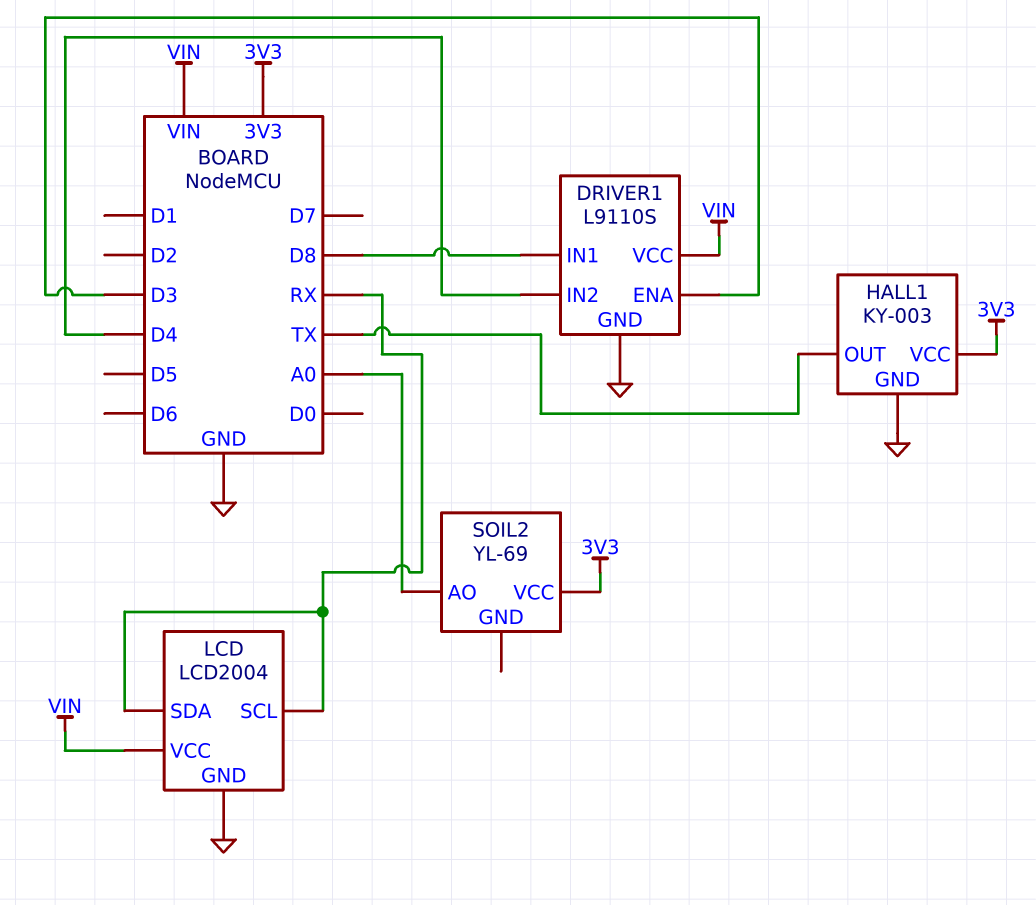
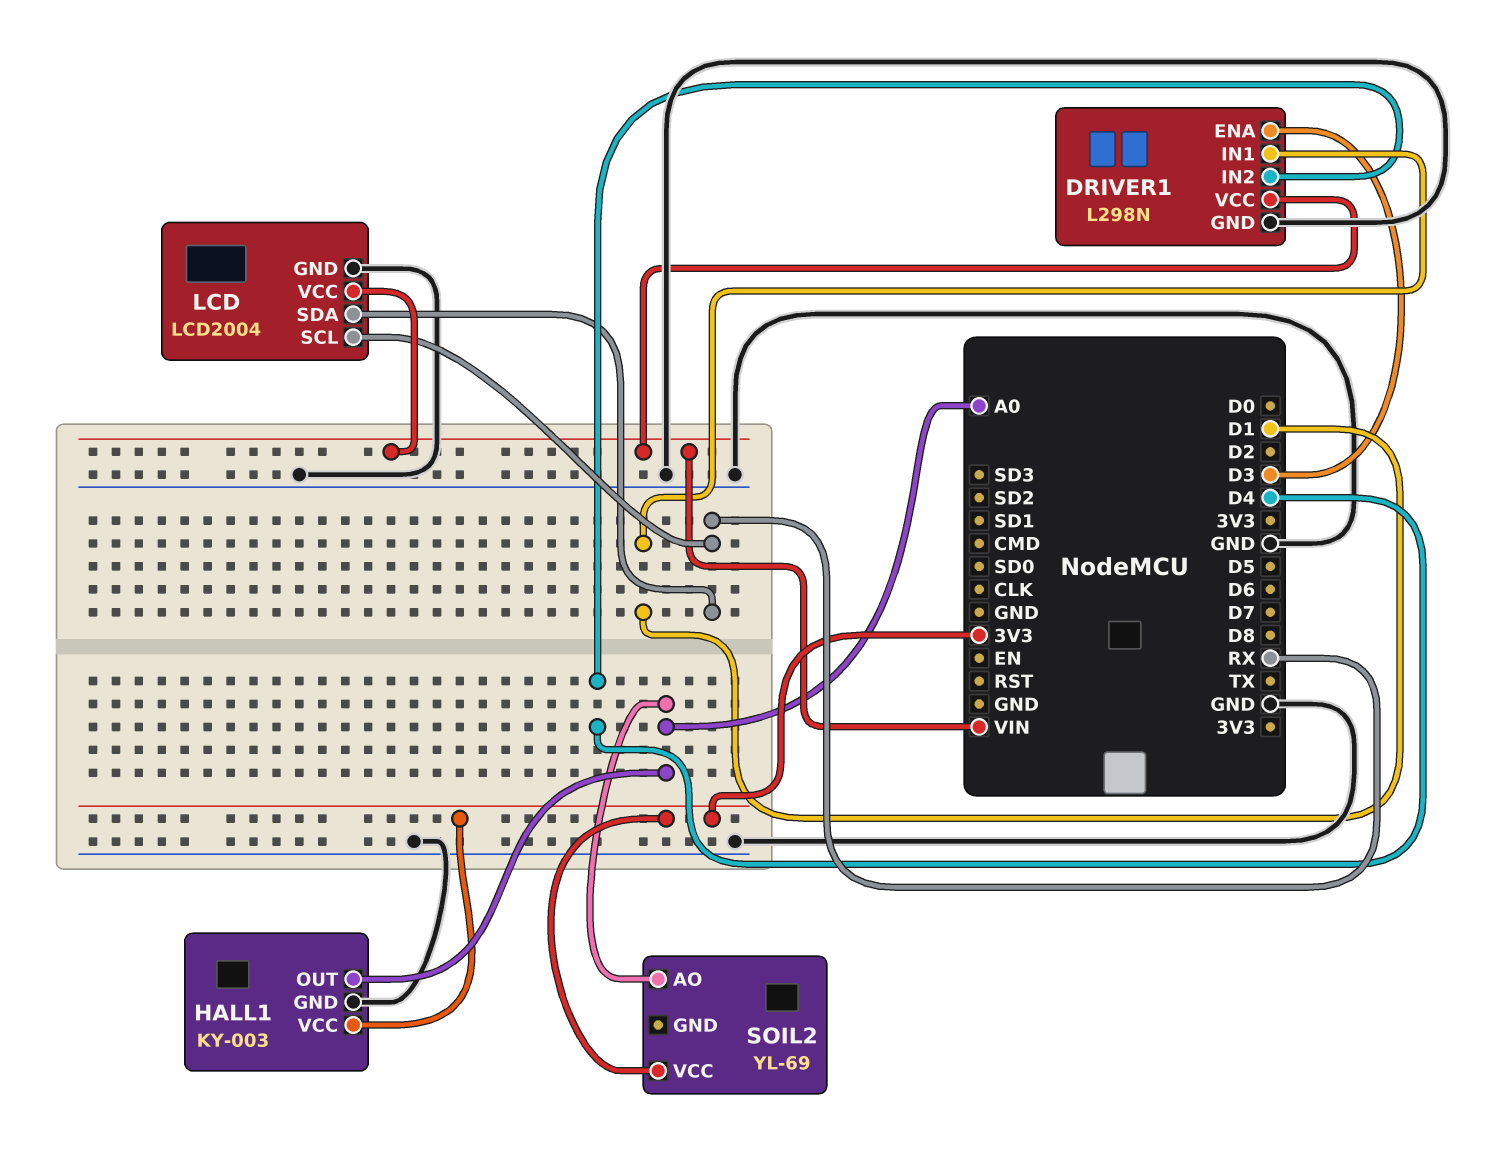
DRIVER1: L9110S -> L298N
DRIVER1 pin IN1: D8 -> D1
HALL1 pin OUT: TX -> A0

